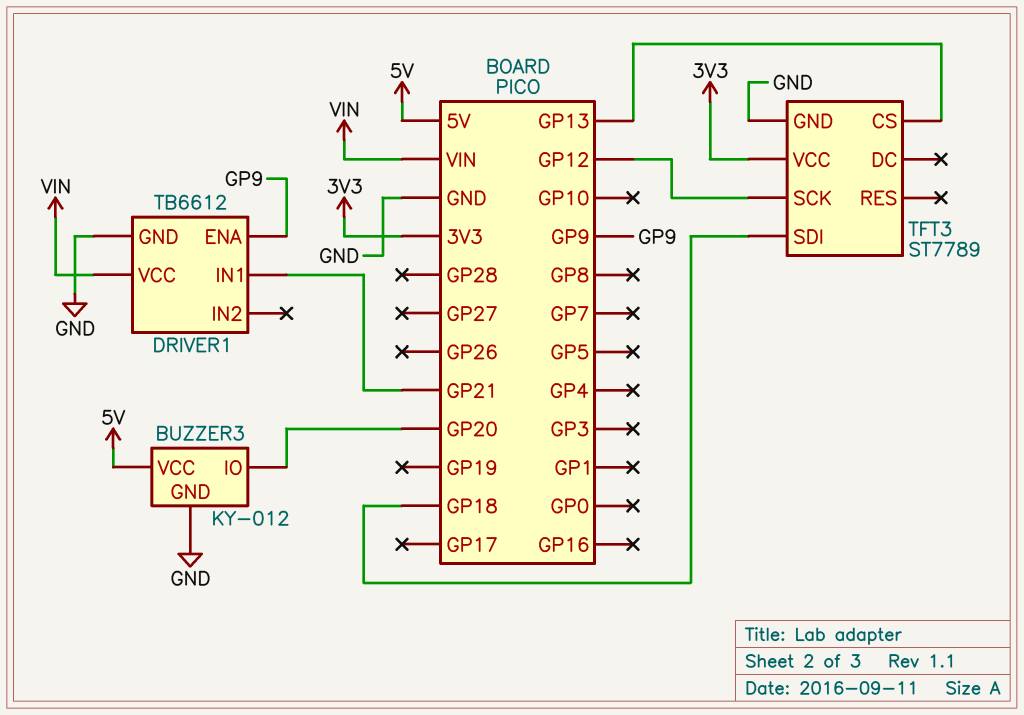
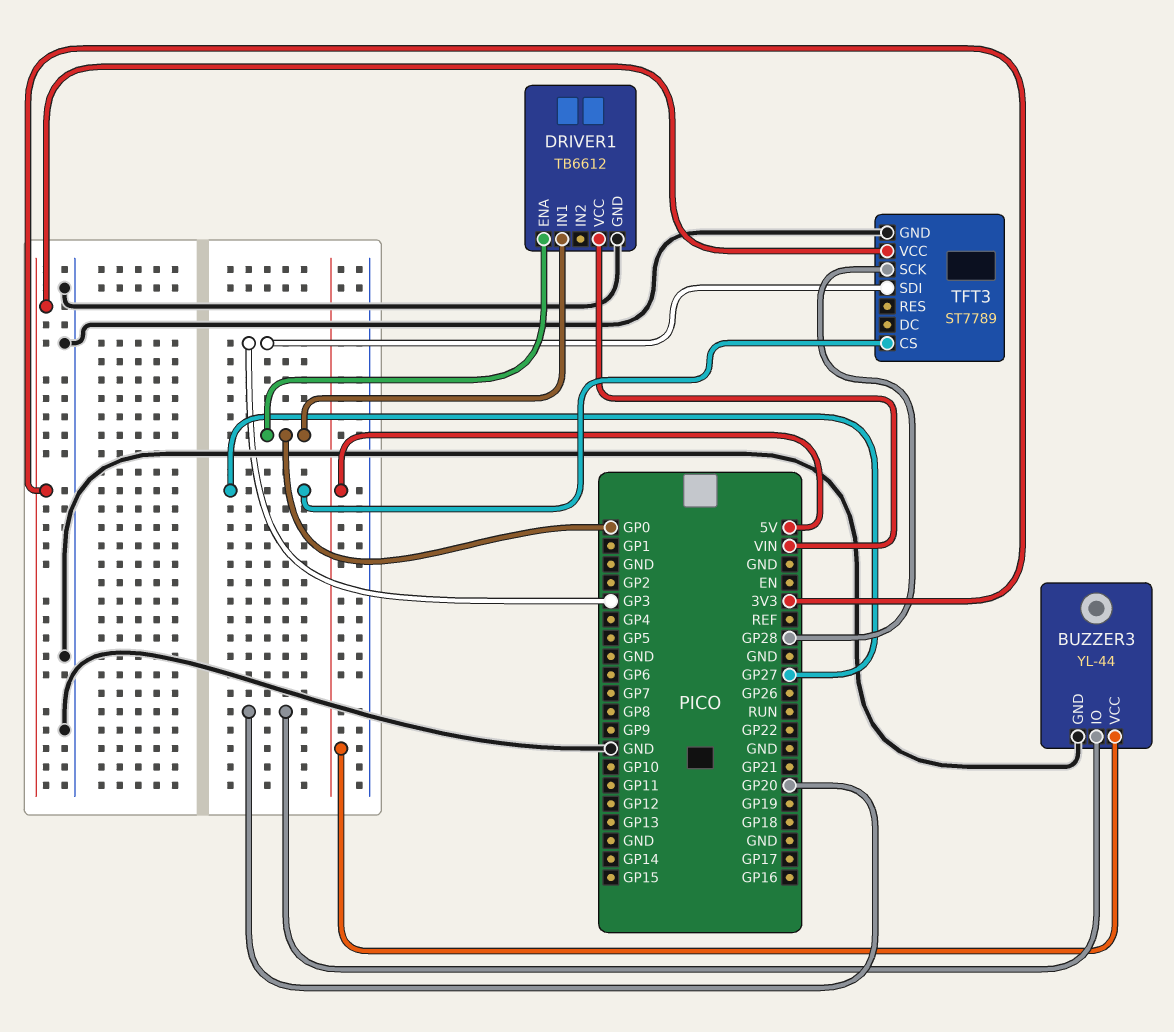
BUZZER3: KY-012 -> YL-44
DRIVER1 pin ENA: GP9 -> GP0
DRIVER1 pin IN1: GP21 -> GP0
TFT3 pin CS: GP13 -> GP27
TFT3 pin SCK: GP12 -> GP28
TFT3 pin SDI: GP18 -> GP3

